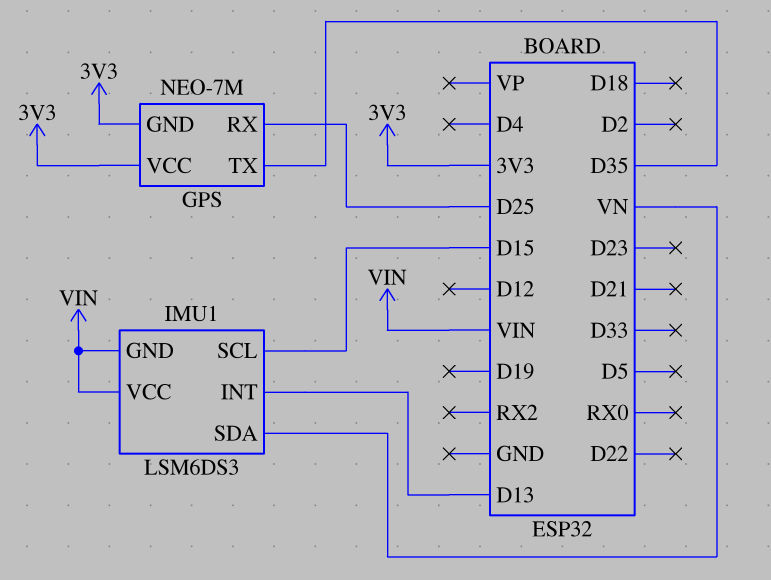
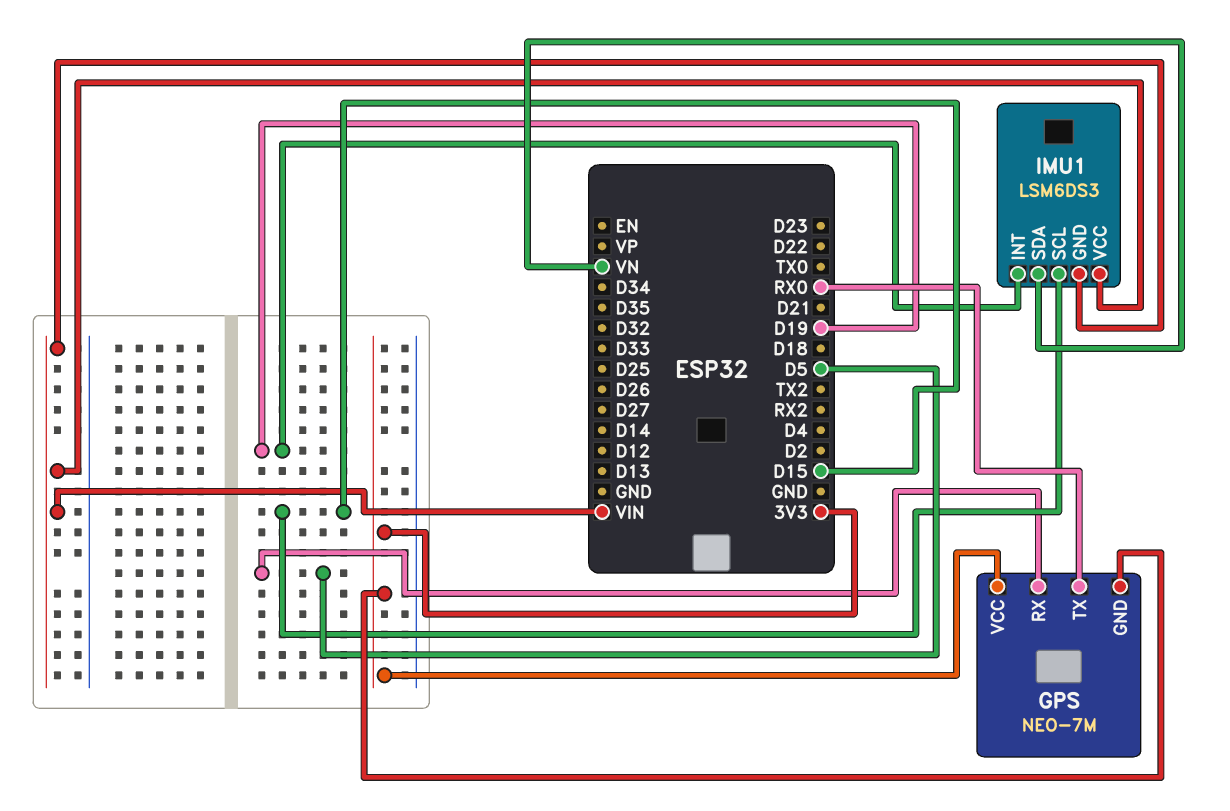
GPS pin RX: D25 -> D5
GPS pin TX: D35 -> RX0
IMU1 pin INT: D13 -> D19

